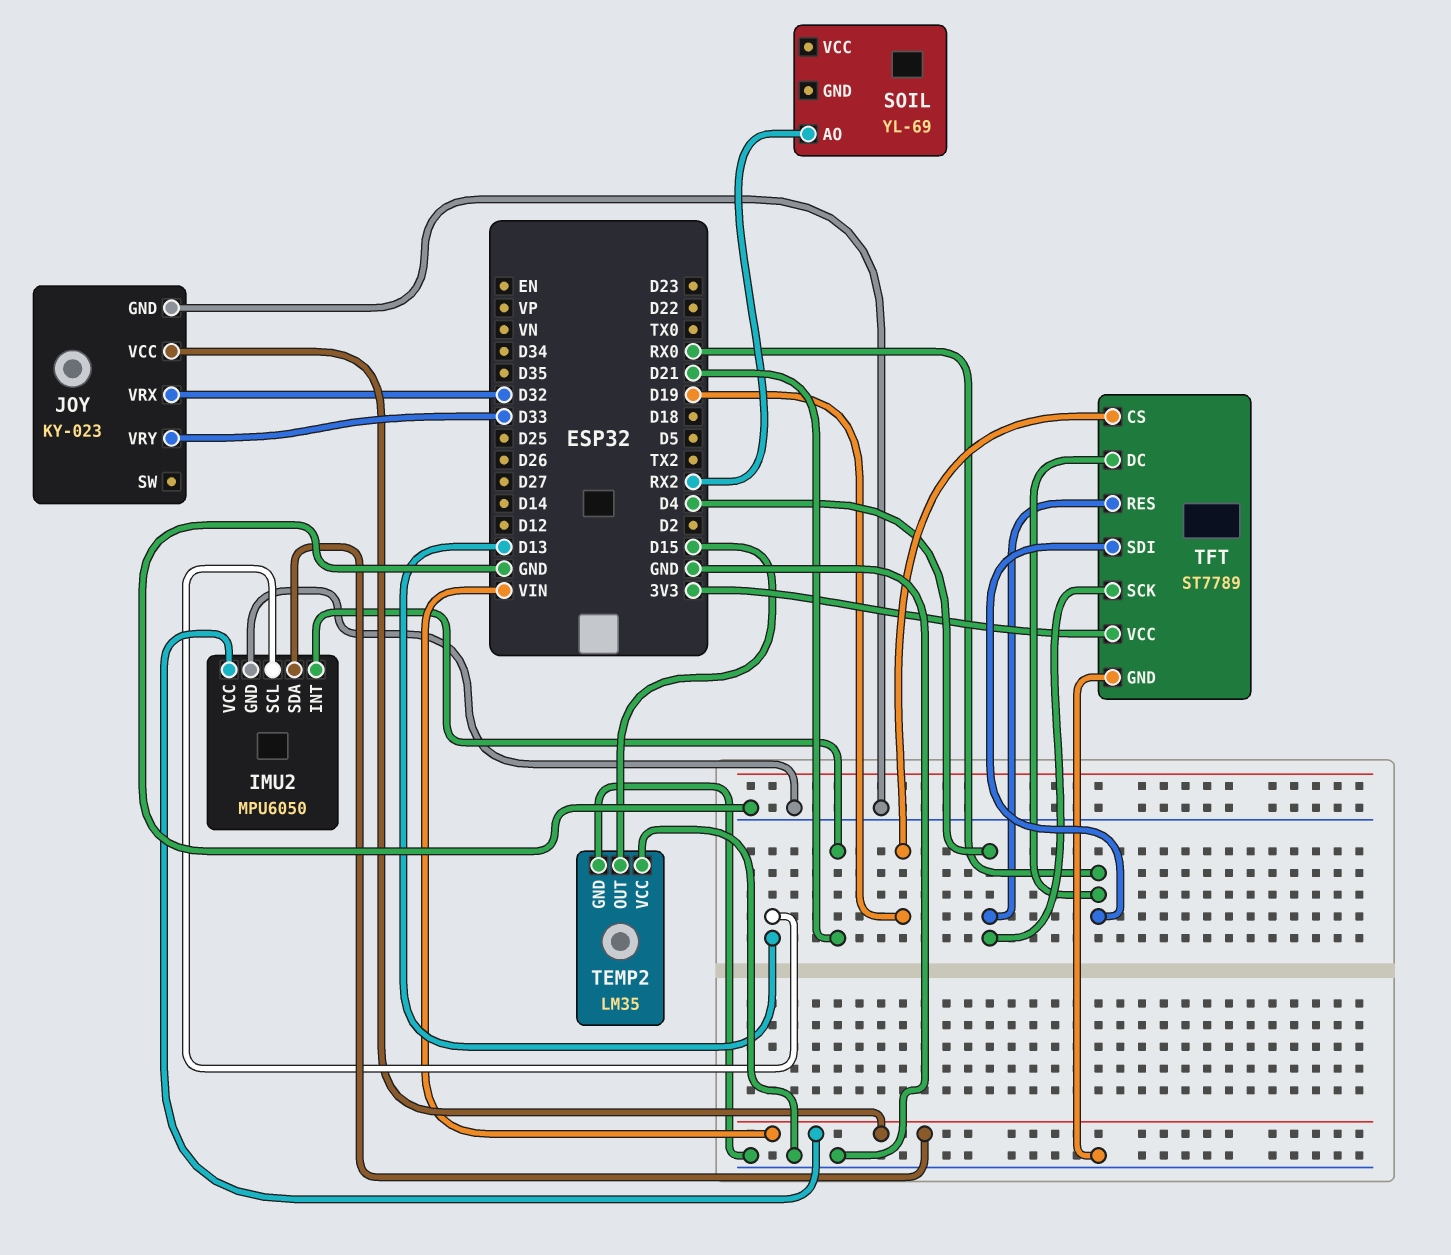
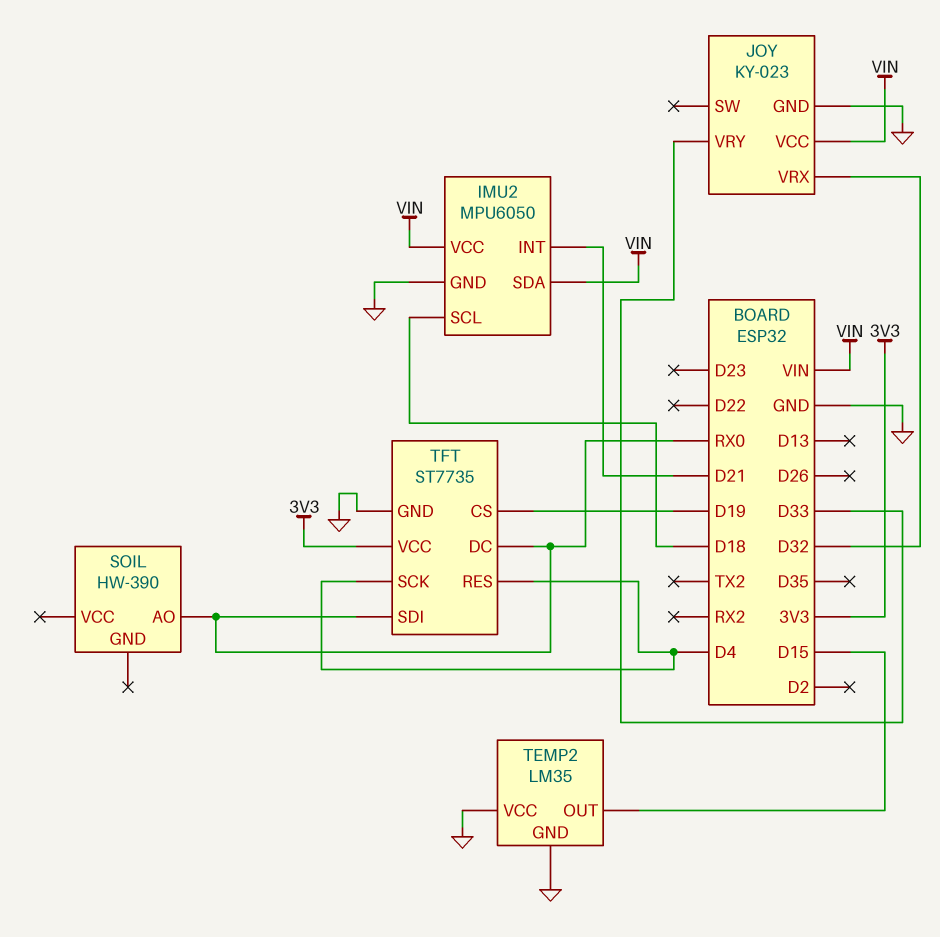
IMU2 pin SCL: D13 -> D18
SOIL: YL-69 -> HW-390
SOIL pin AO: RX2 -> RX0
TFT: ST7789 -> ST7735

